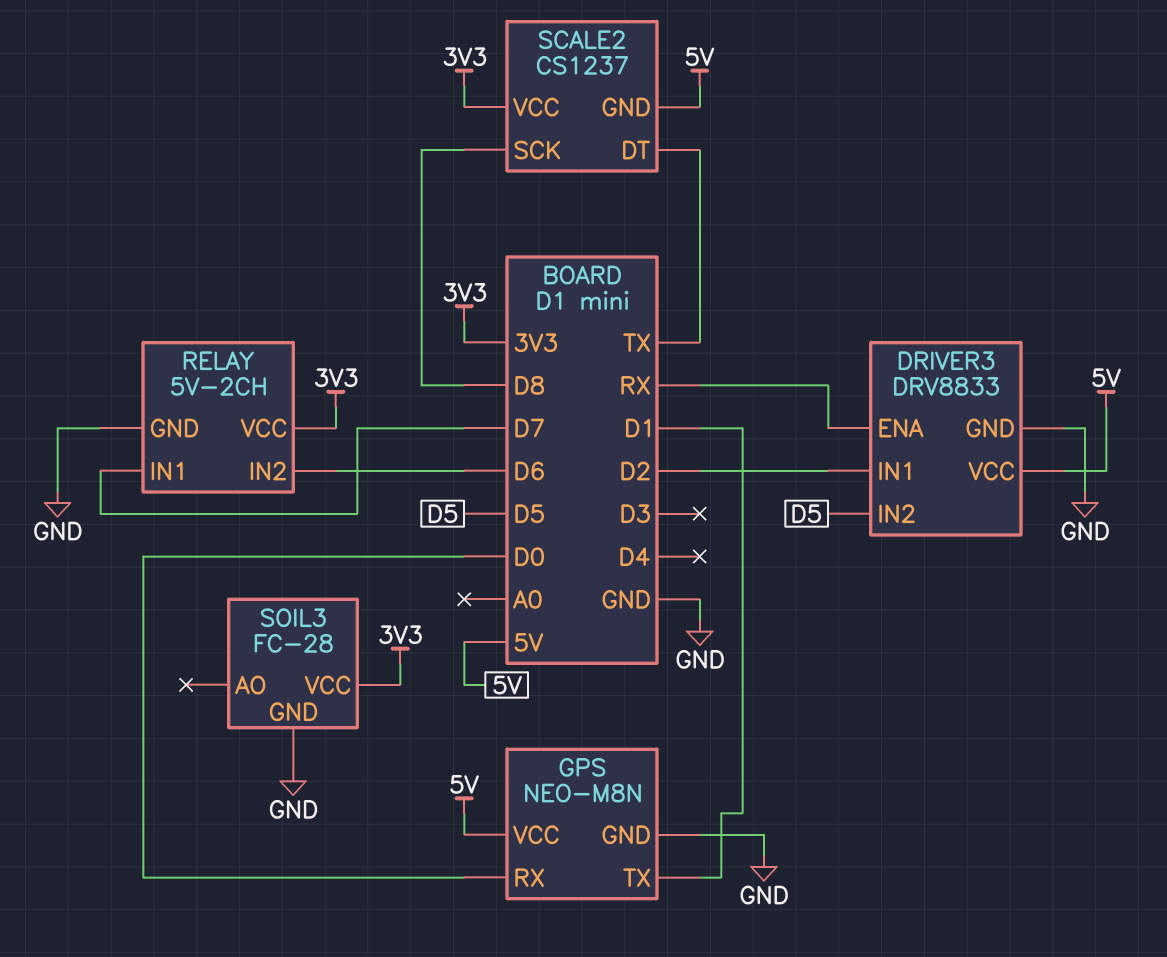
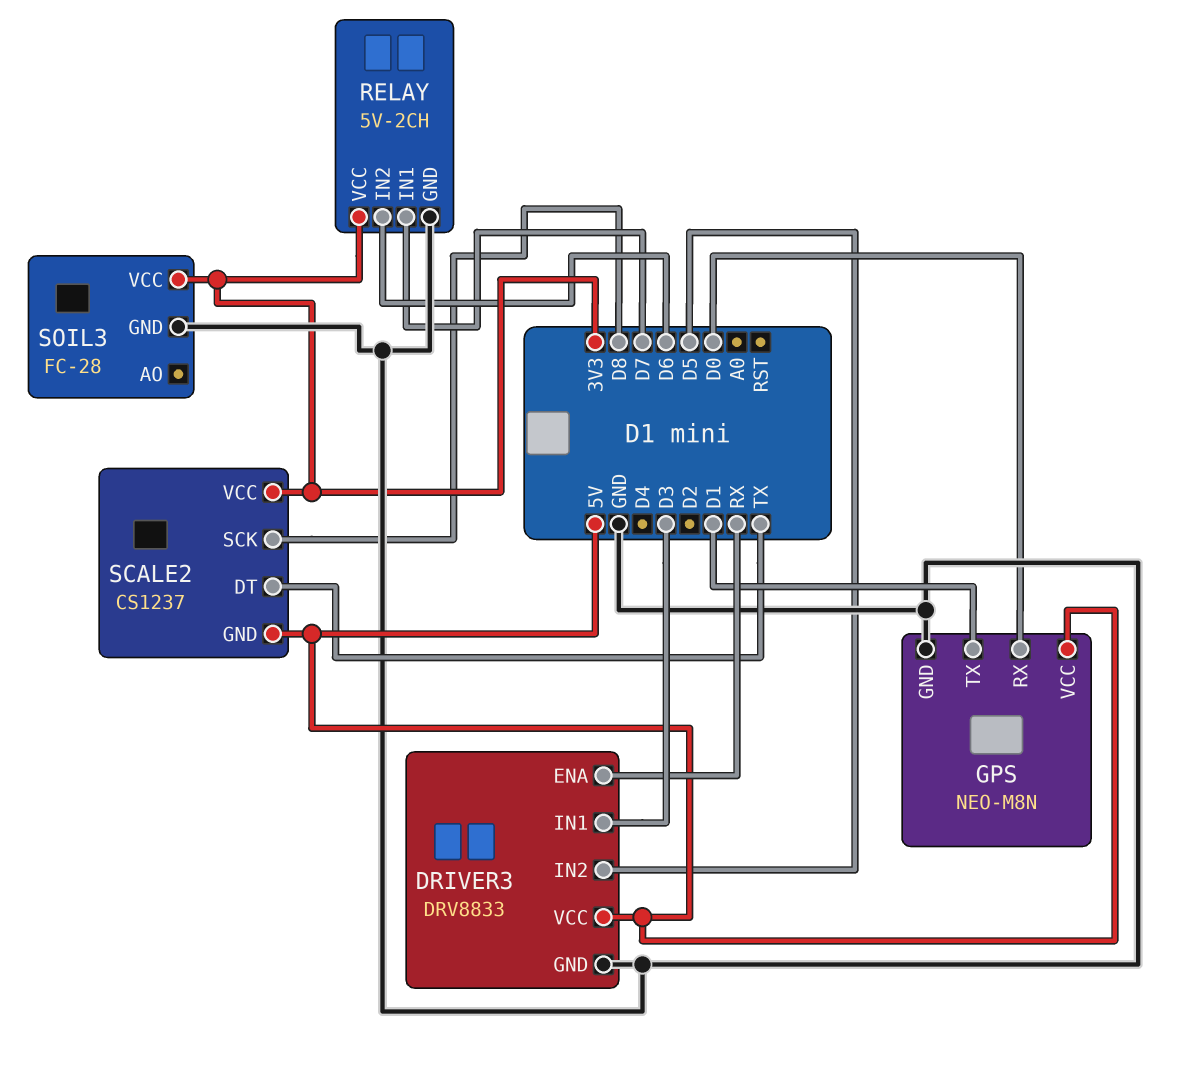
DRIVER3 pin IN1: D2 -> D3

